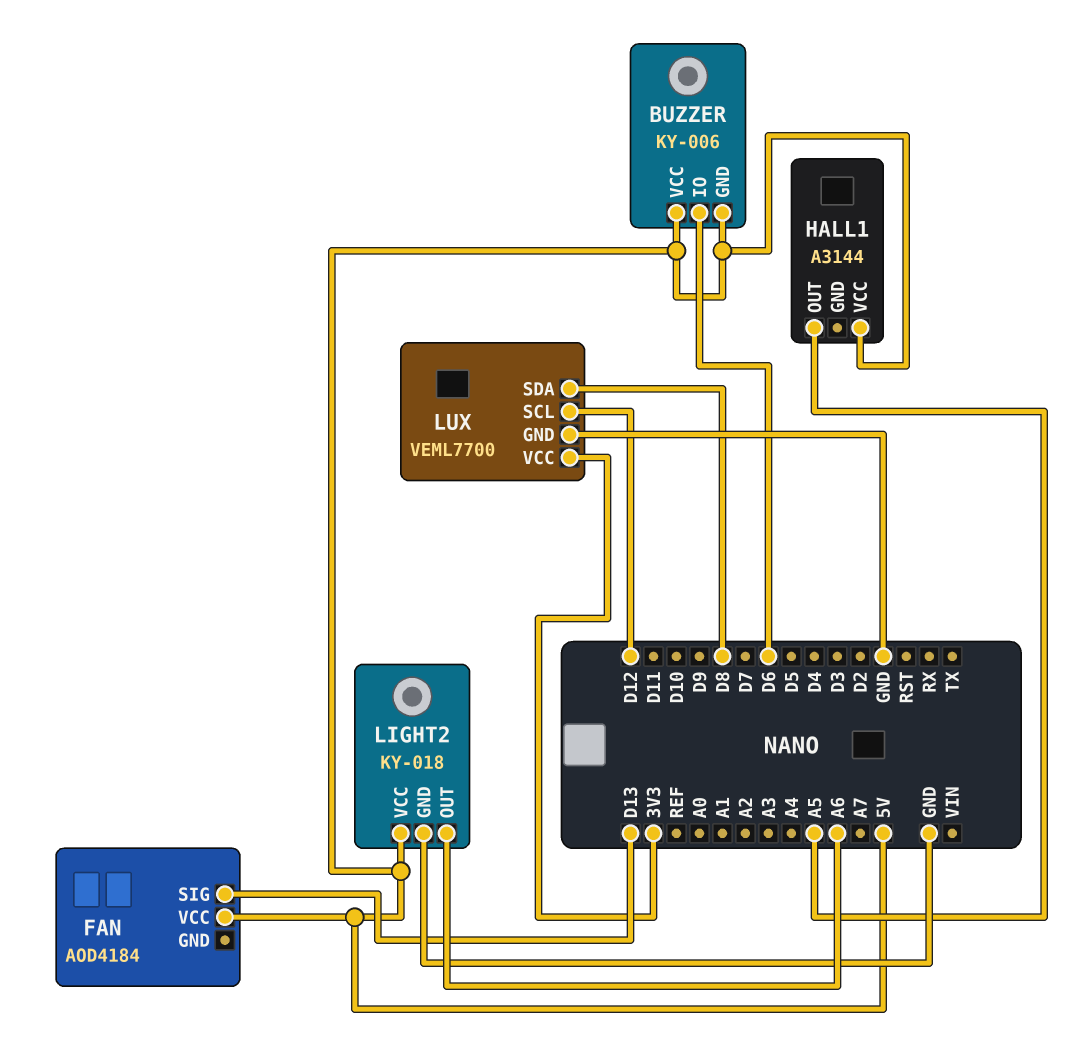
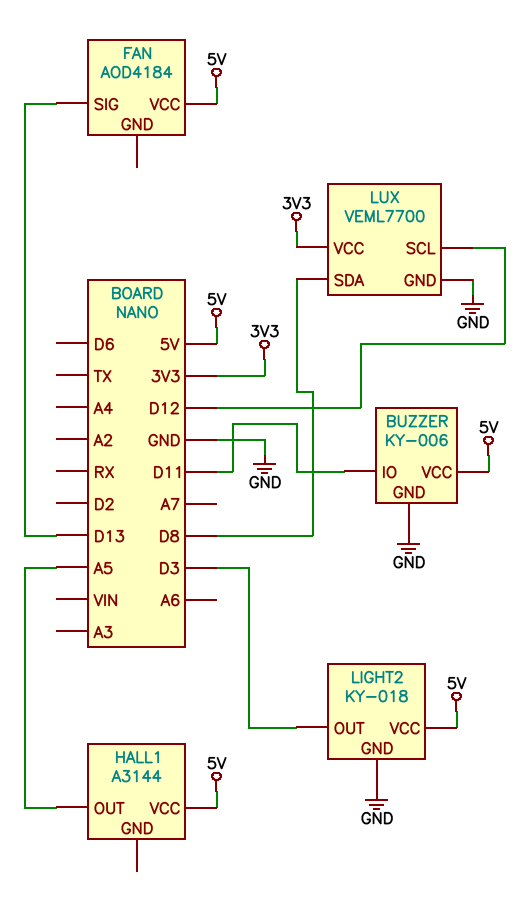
BUZZER pin GND: 5V -> GND
BUZZER pin IO: D6 -> D11
LIGHT2 pin OUT: A6 -> D3

